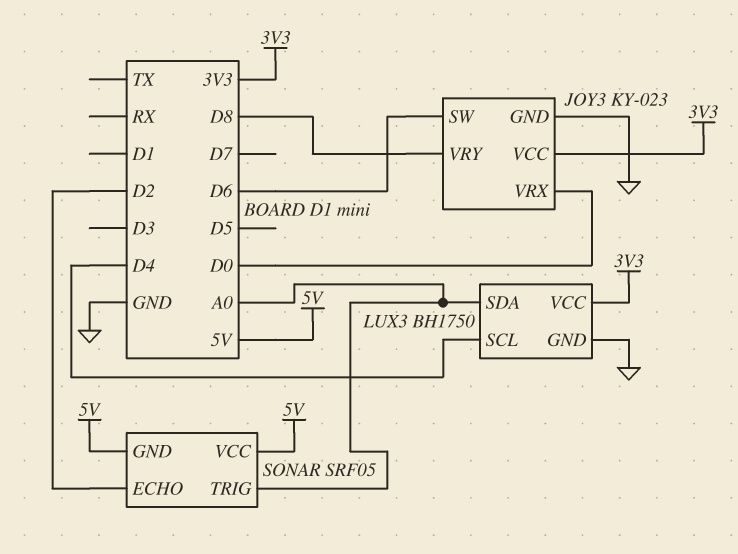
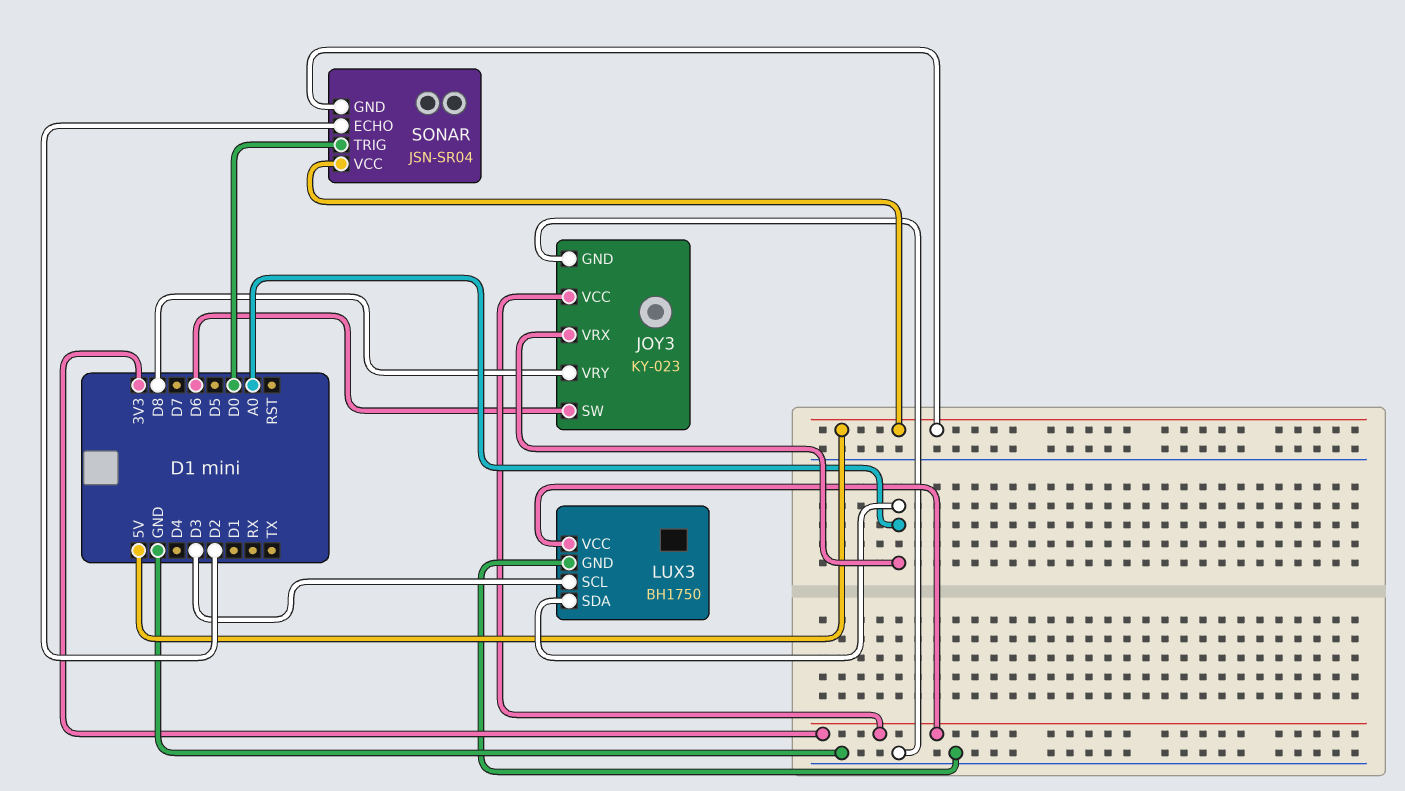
JOY3 pin VRX: D0 -> A0
LUX3 pin SCL: D4 -> D3
SONAR: SRF05 -> JSN-SR04
SONAR pin TRIG: A0 -> D0

